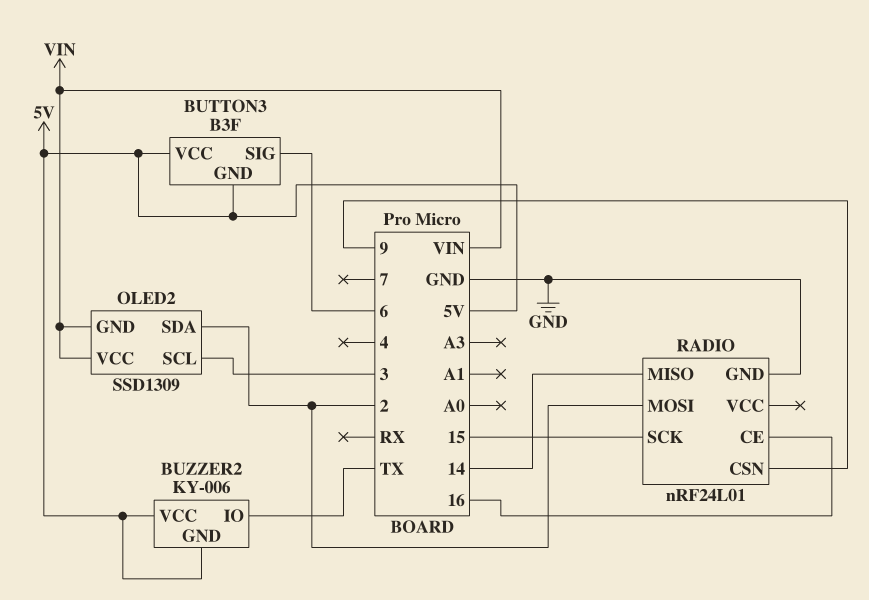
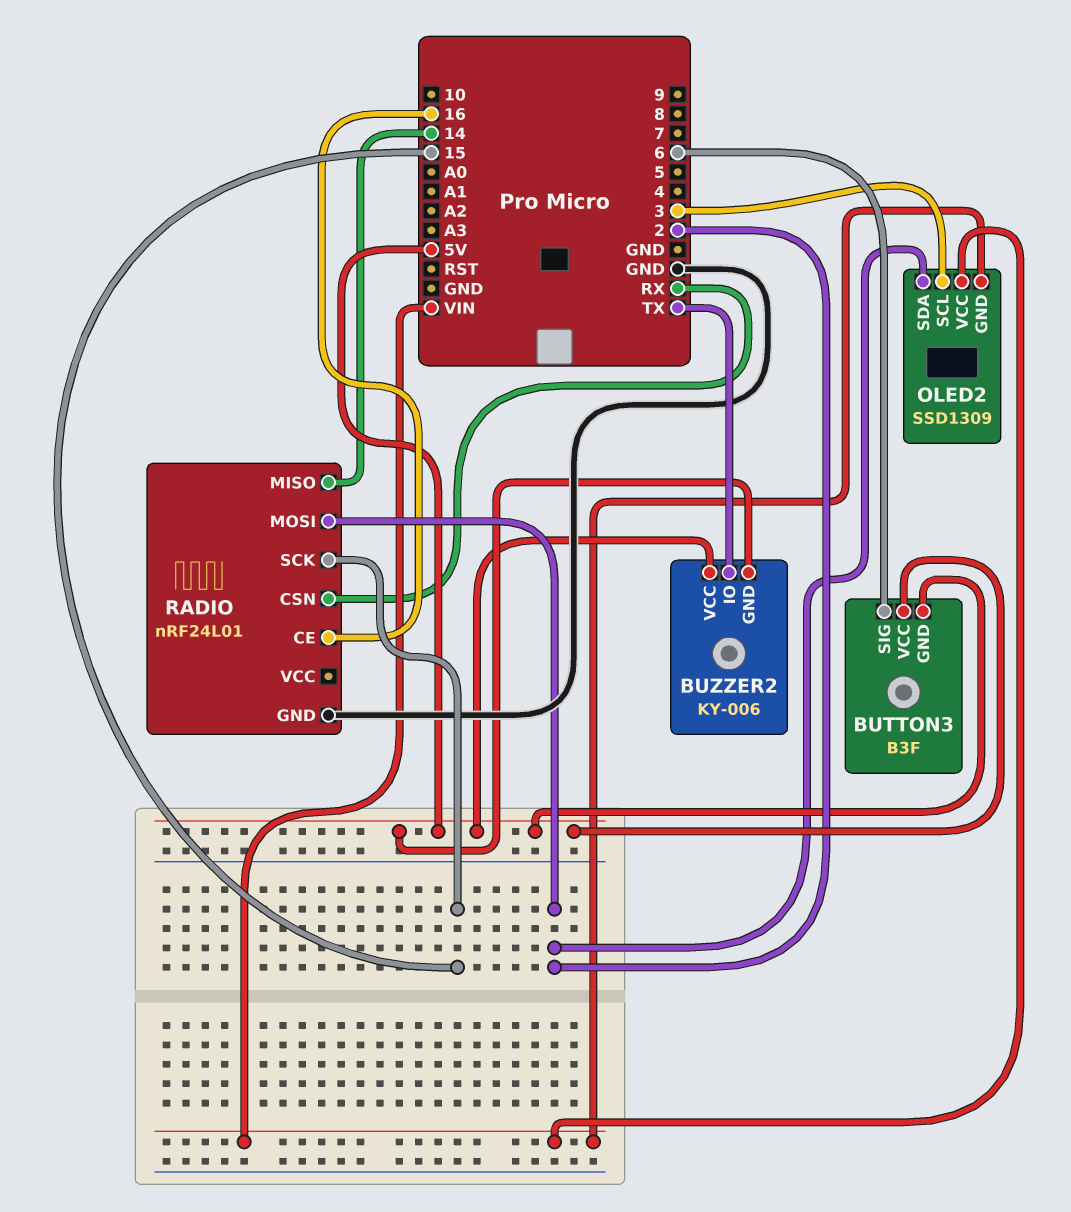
RADIO pin CSN: 9 -> RX

